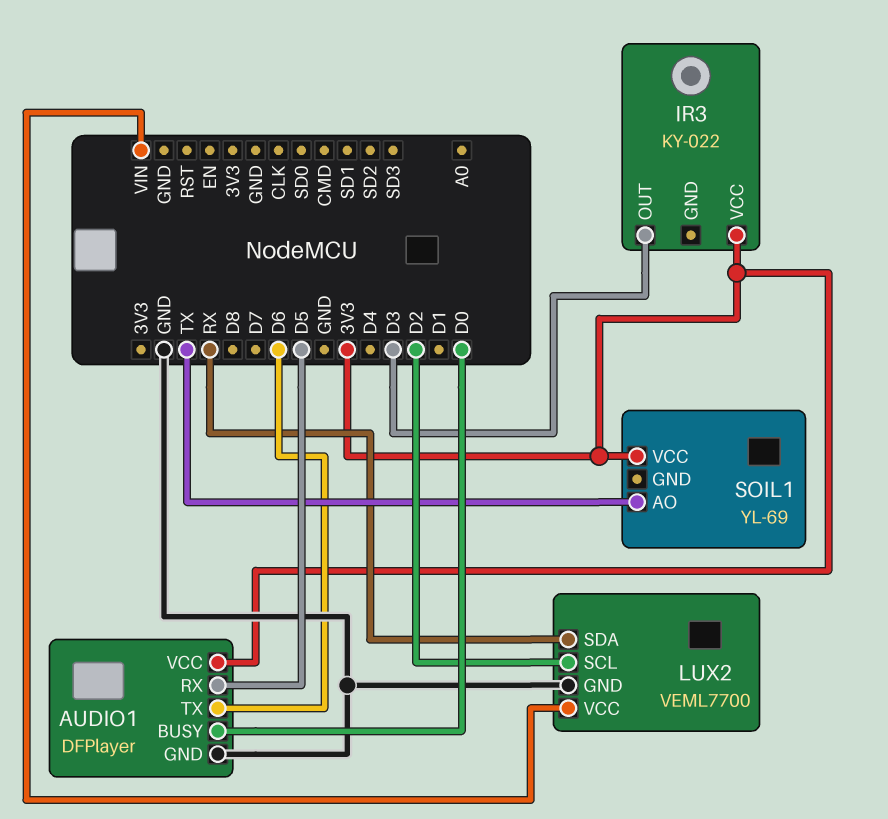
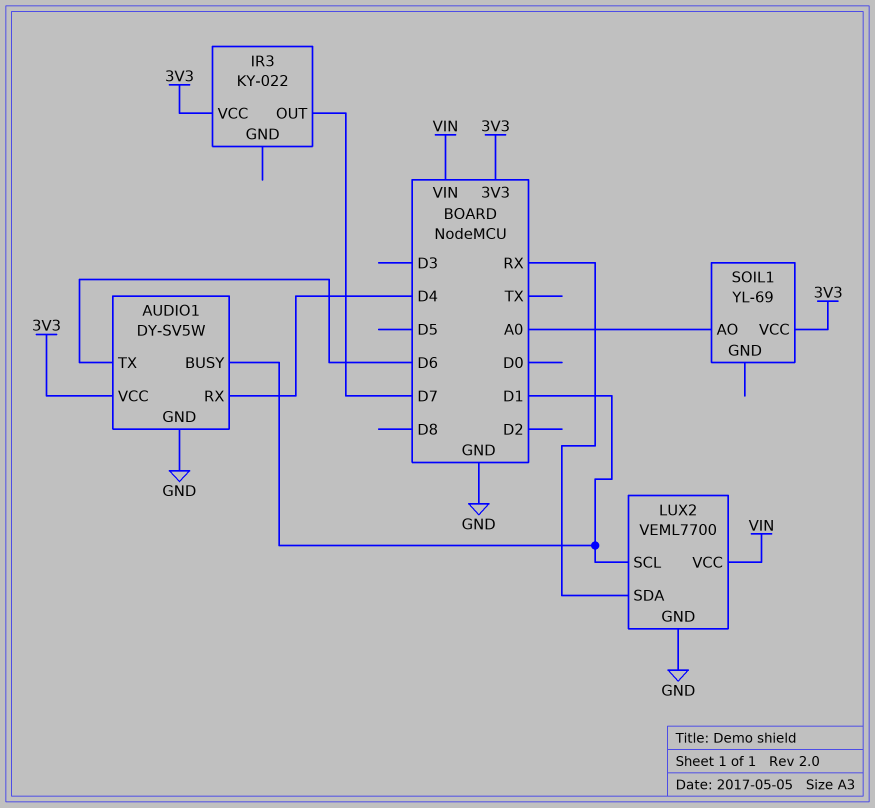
AUDIO1: DFPlayer -> DY-SV5W
AUDIO1 pin BUSY: D0 -> D1
AUDIO1 pin RX: D5 -> D4
IR3 pin OUT: D3 -> D7
LUX2 pin SCL: D2 -> D1
SOIL1 pin AO: TX -> A0

